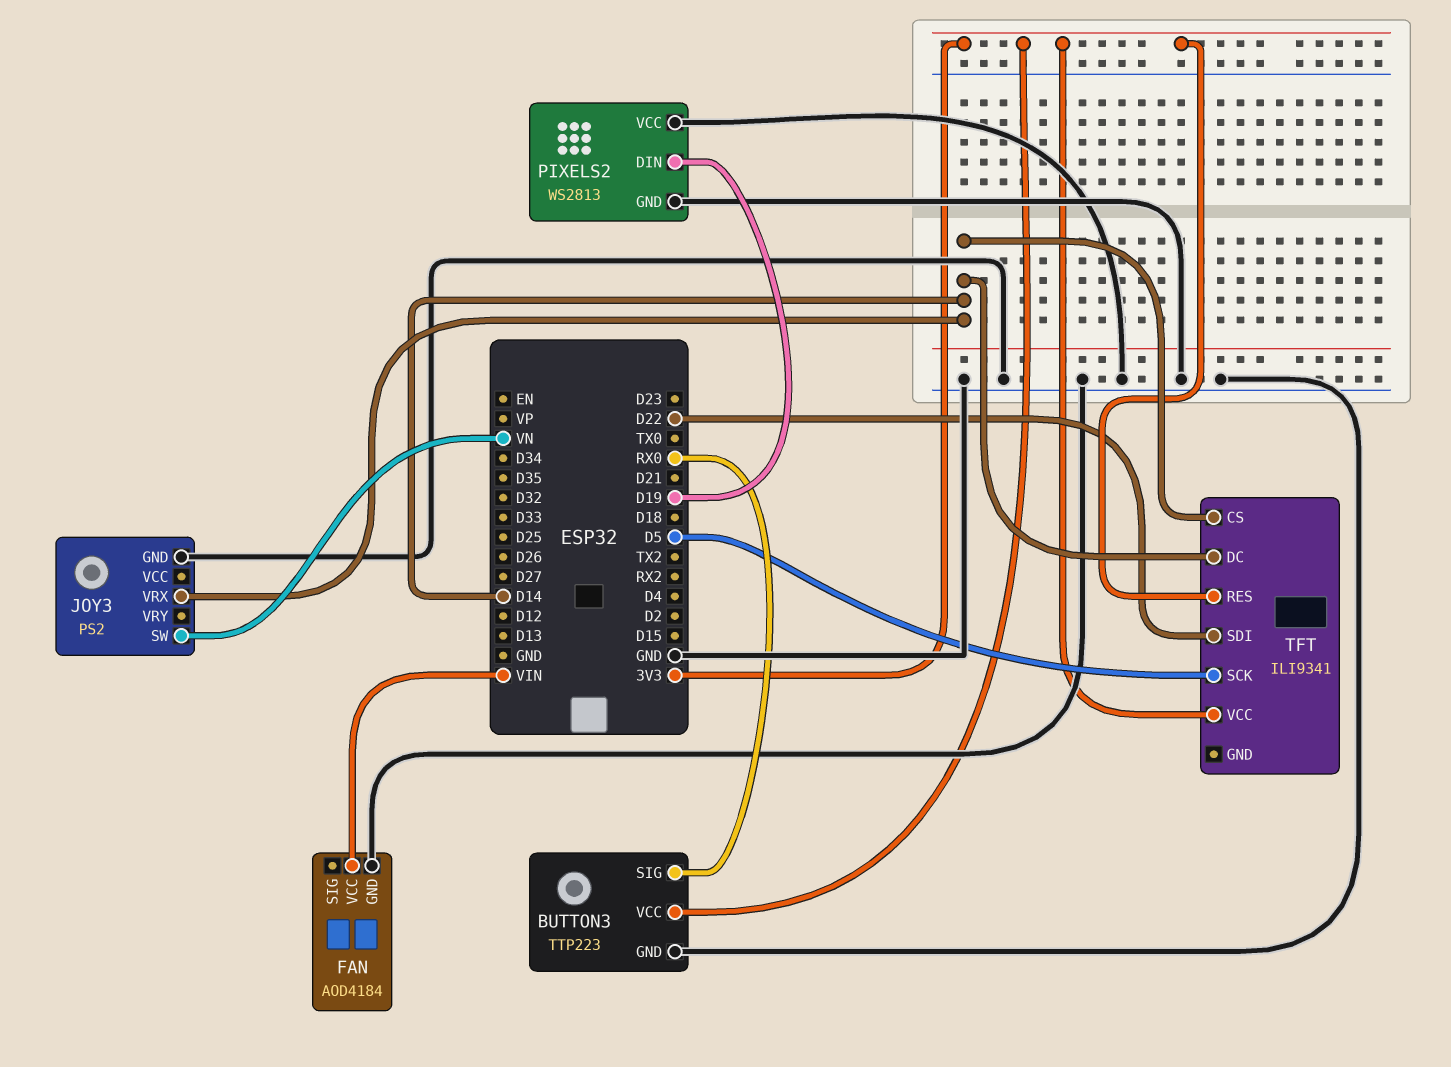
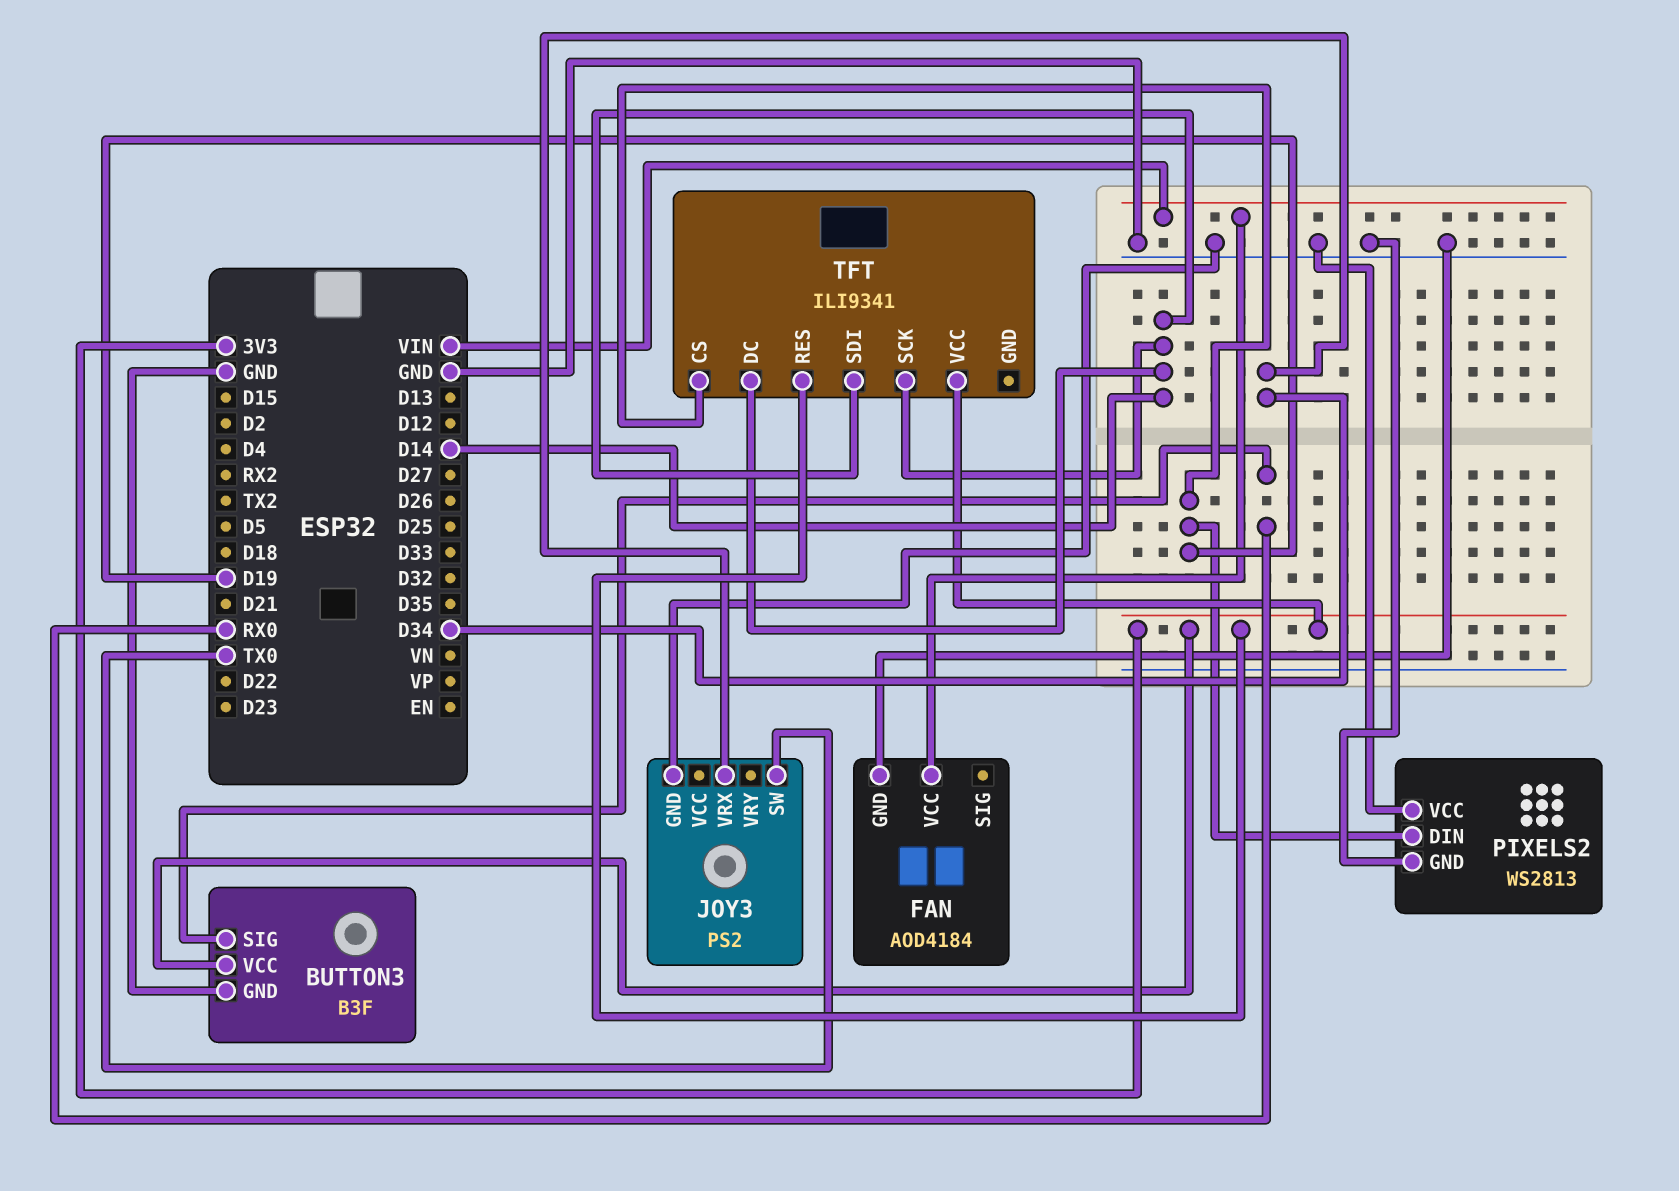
BUTTON3: TTP223 -> B3F
JOY3 pin SW: VN -> TX0
JOY3 pin VRX: D14 -> D34
TFT pin CS: D14 -> D19
TFT pin SCK: D5 -> D14
TFT pin SDI: D22 -> D14

